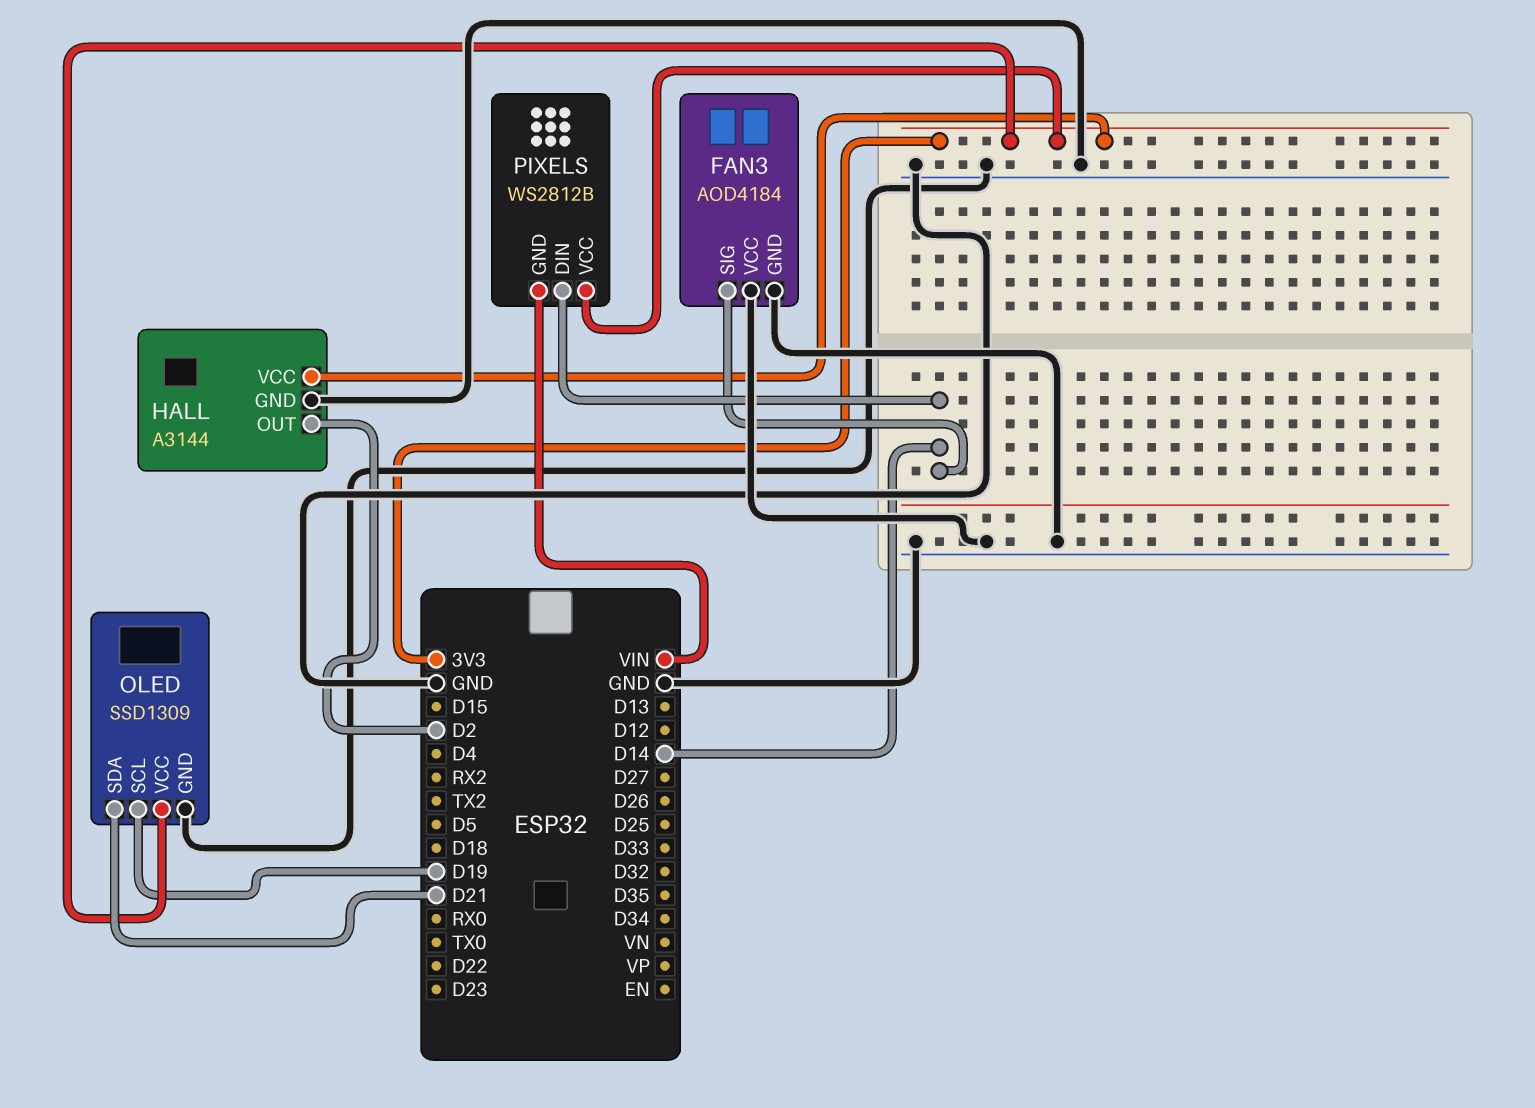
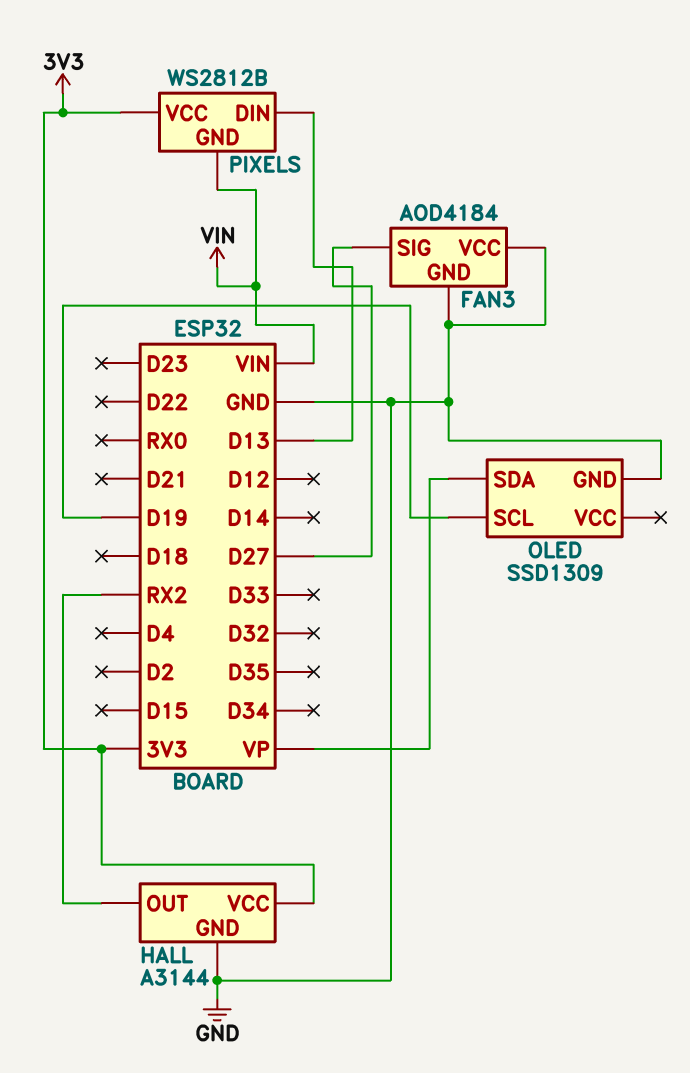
FAN3 pin SIG: D14 -> D27
HALL pin OUT: D2 -> RX2
OLED pin SDA: D21 -> VP
OLED pin VCC: 3V3 -> none
PIXELS pin DIN: D14 -> D13

